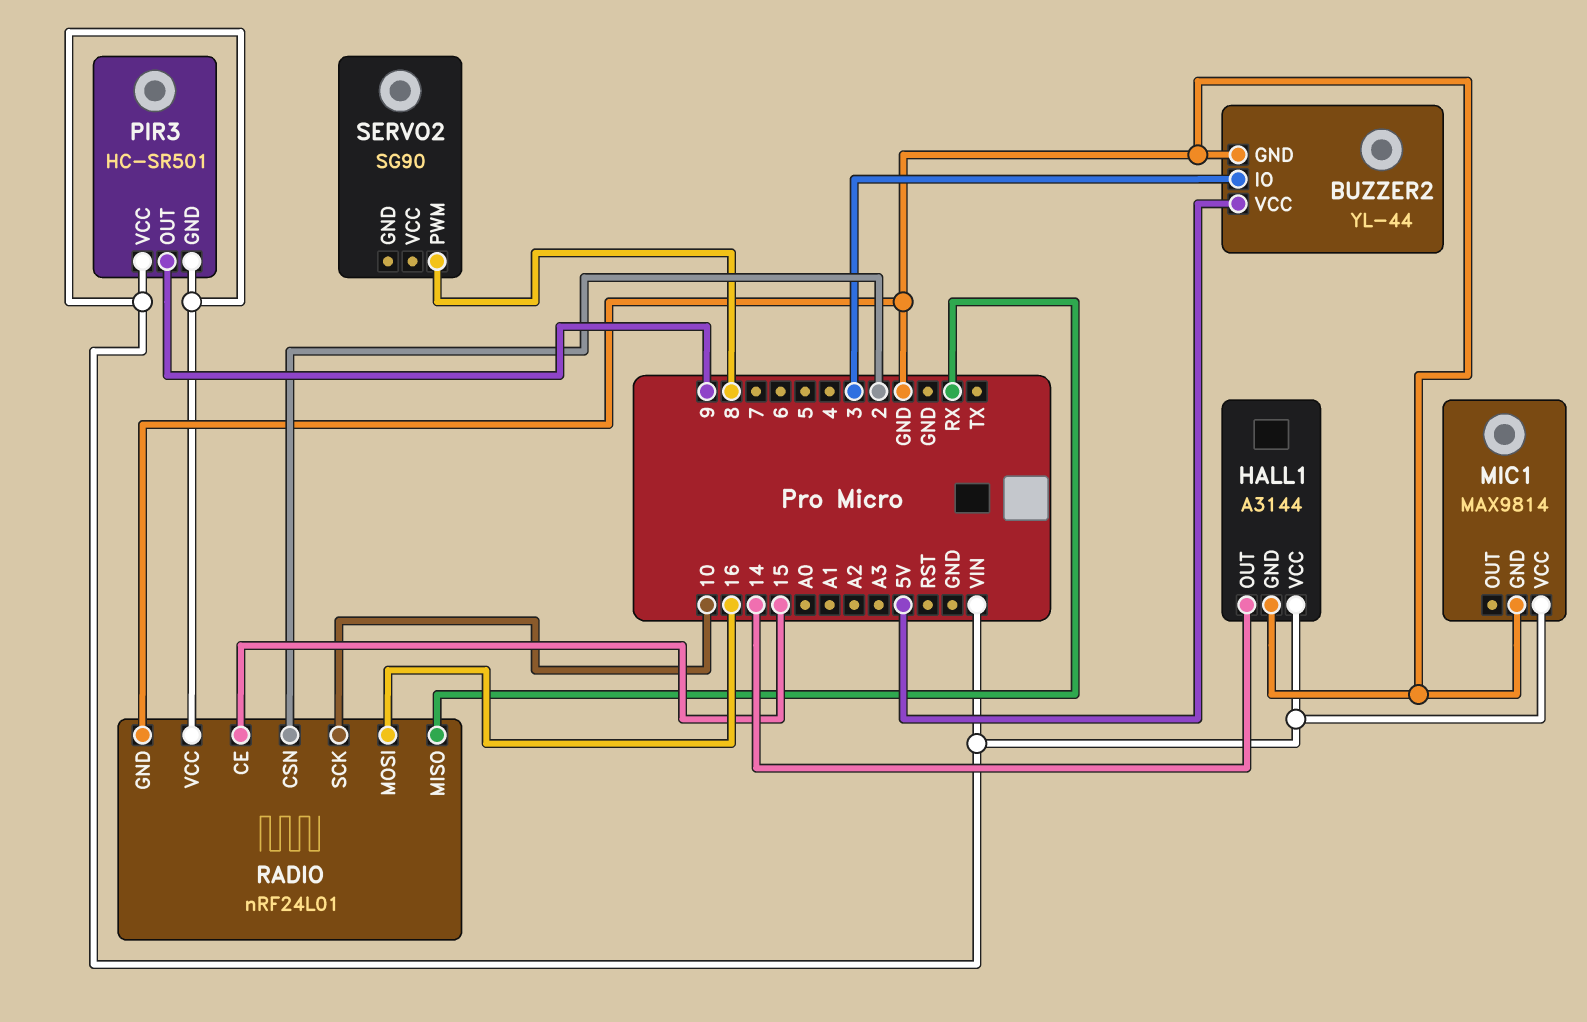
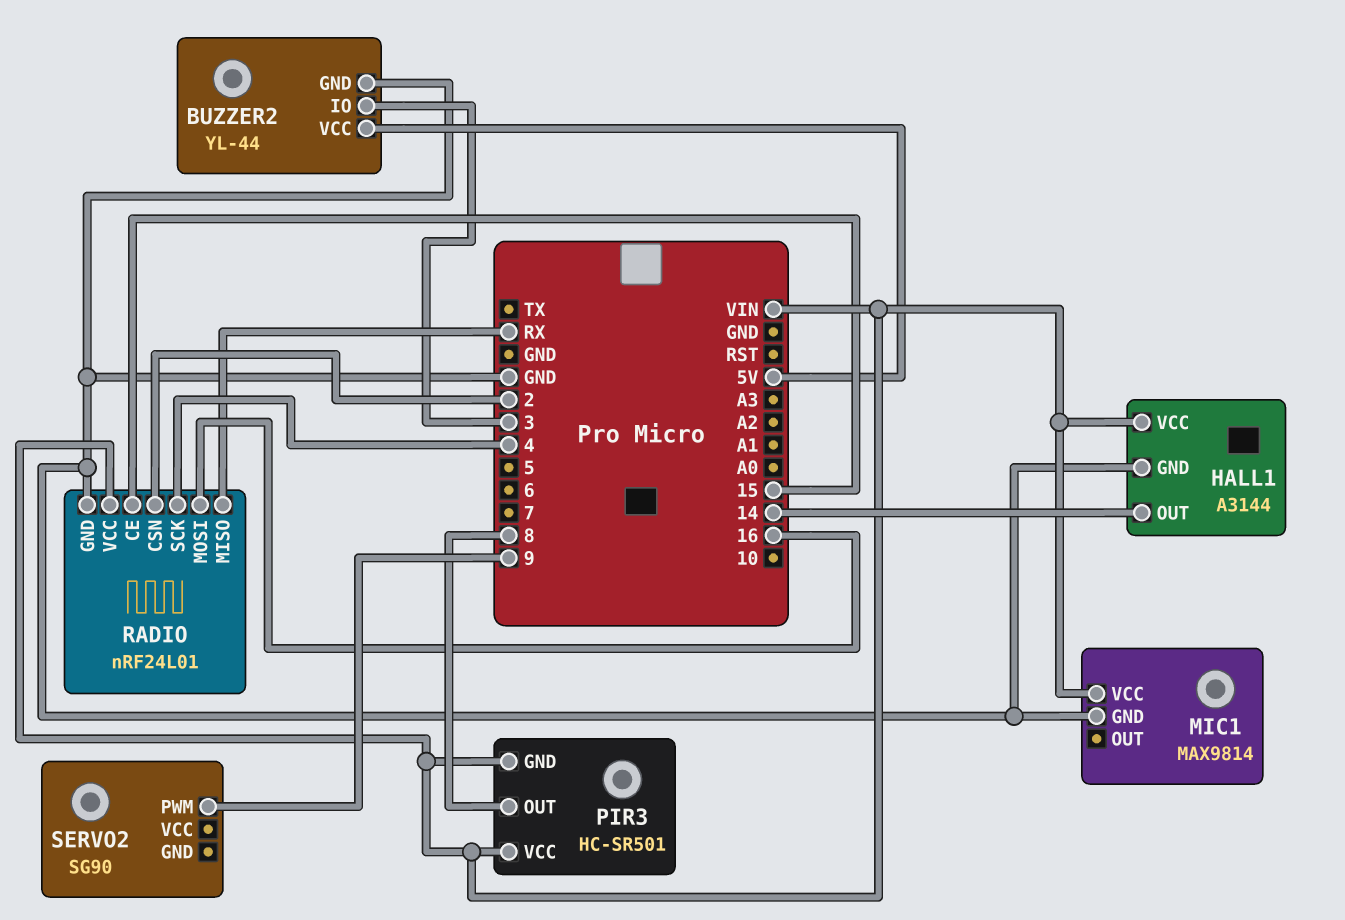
PIR3 pin OUT: 9 -> 8
RADIO pin SCK: 10 -> 4
SERVO2 pin PWM: 8 -> 9

